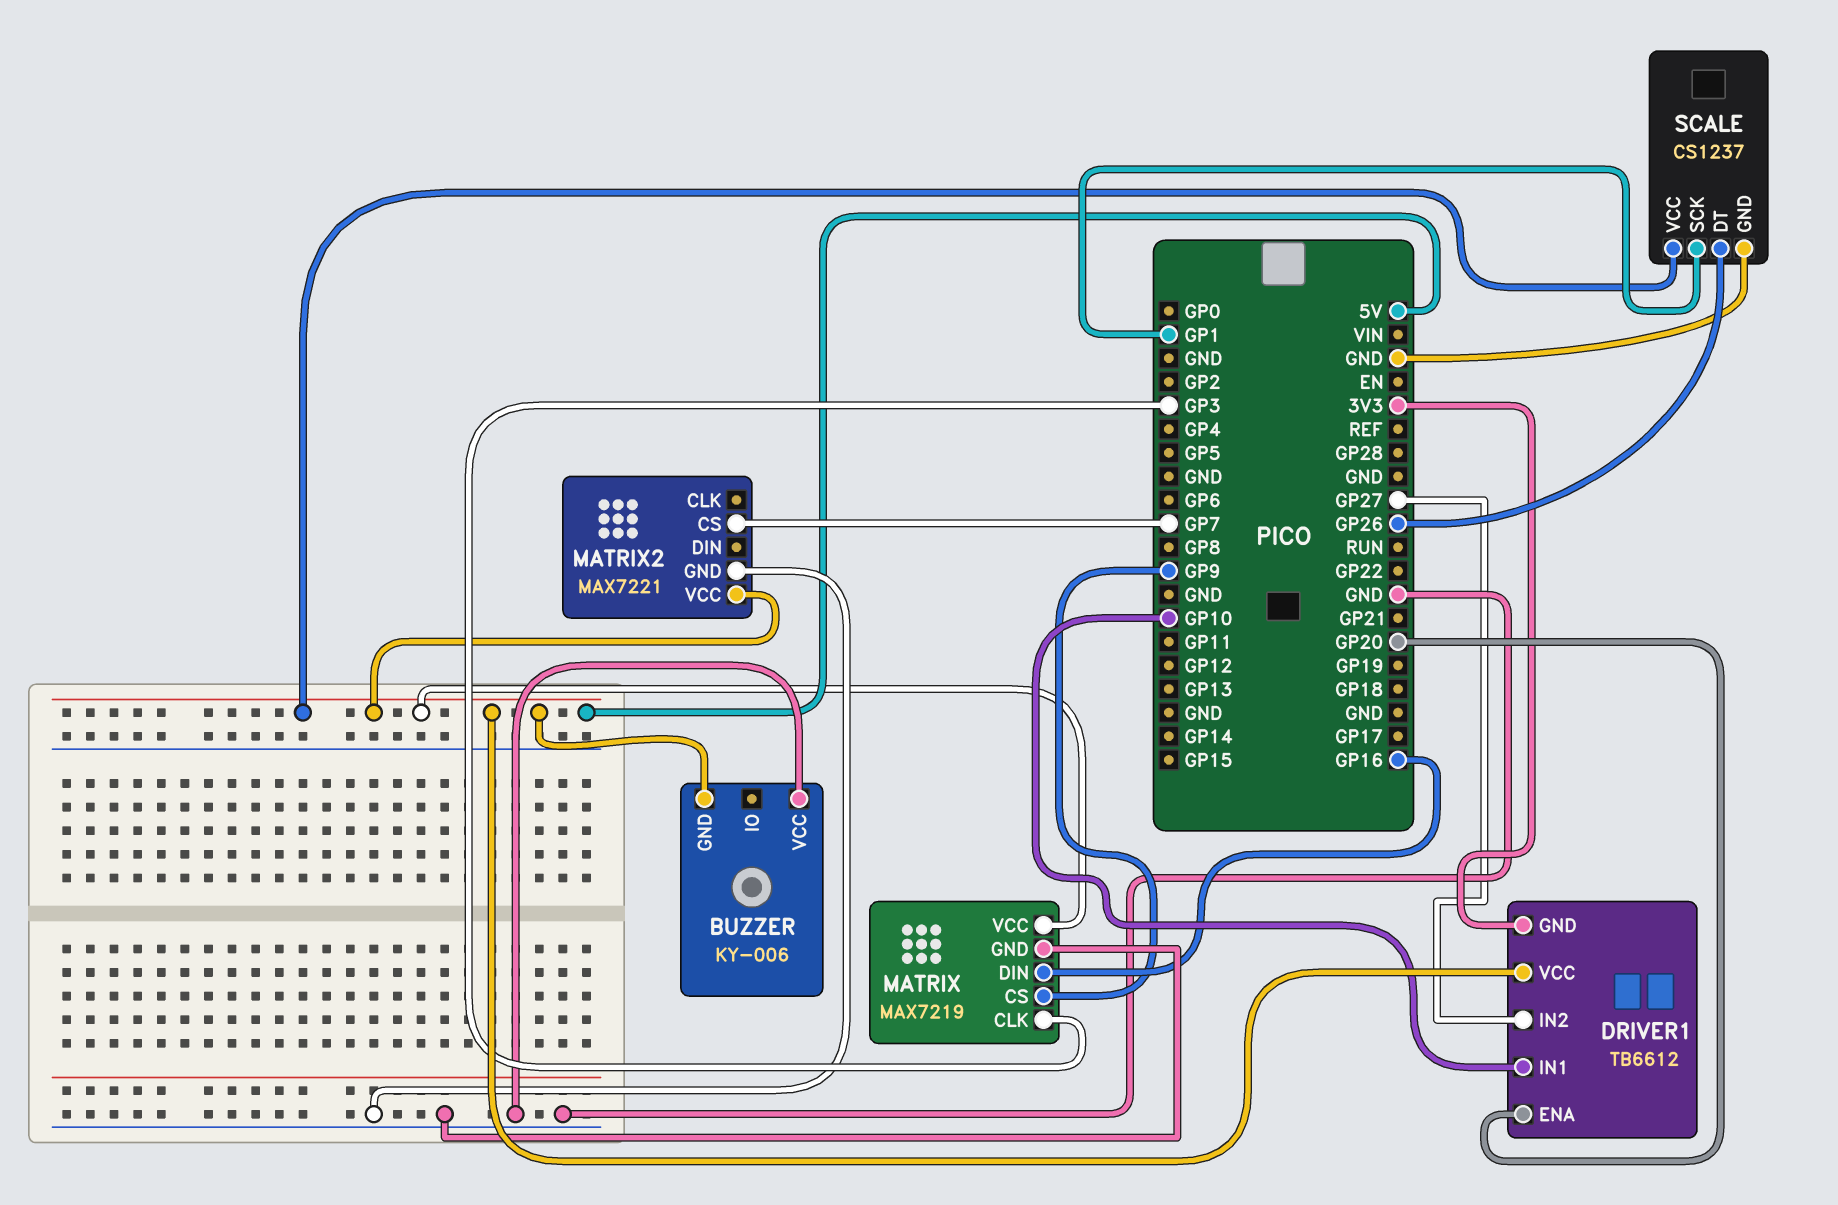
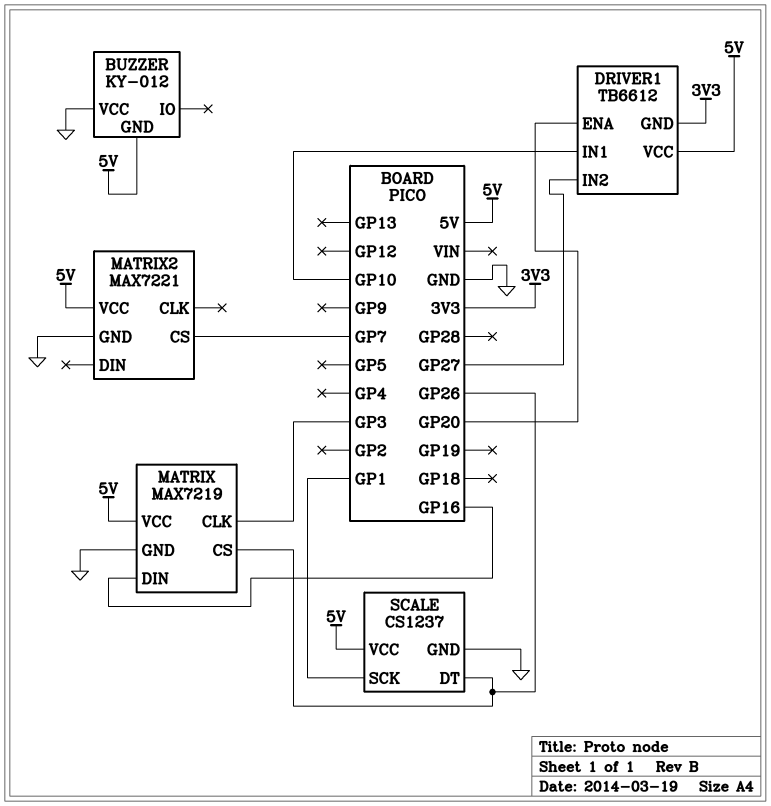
BUZZER: KY-006 -> KY-012
MATRIX pin CS: GP9 -> GP26

